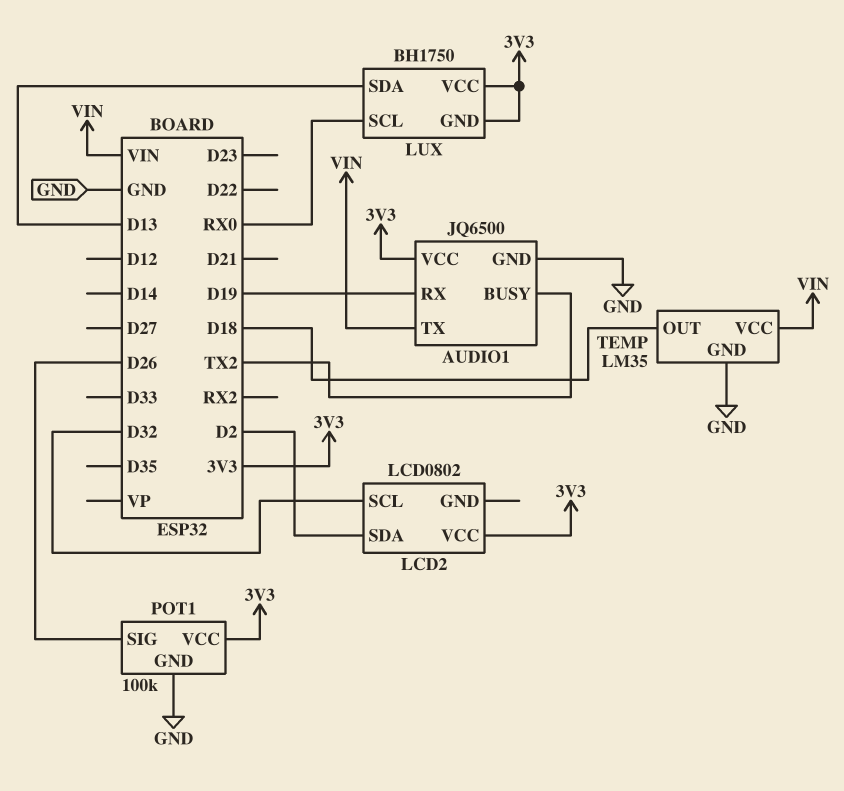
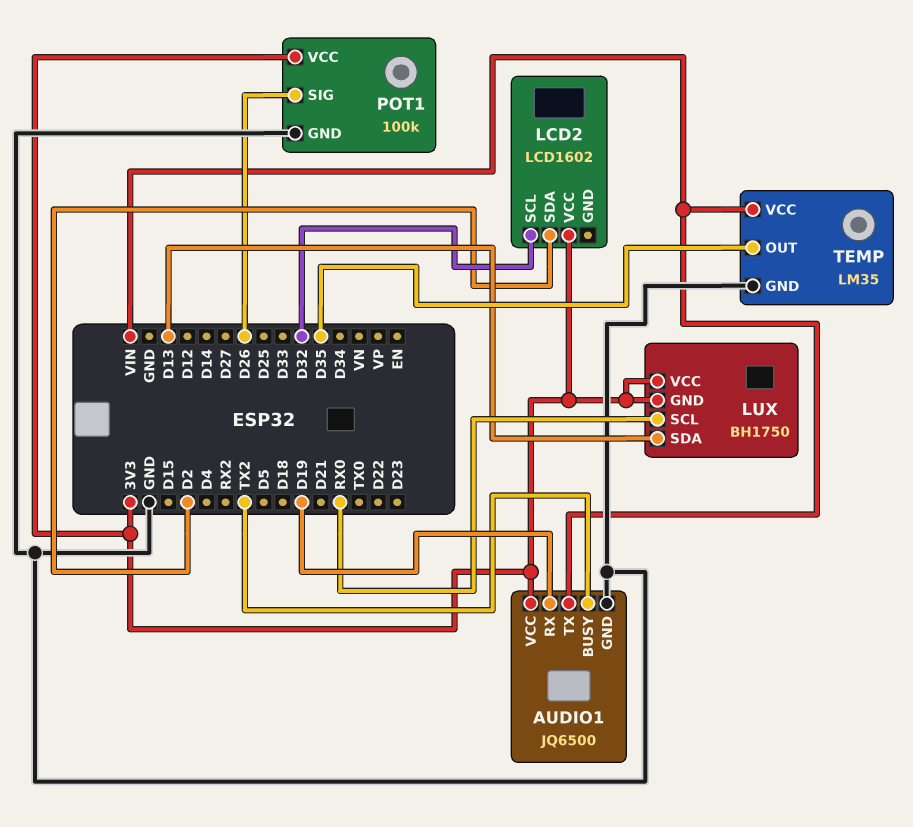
LCD2: LCD0802 -> LCD1602
TEMP pin OUT: D18 -> D35

